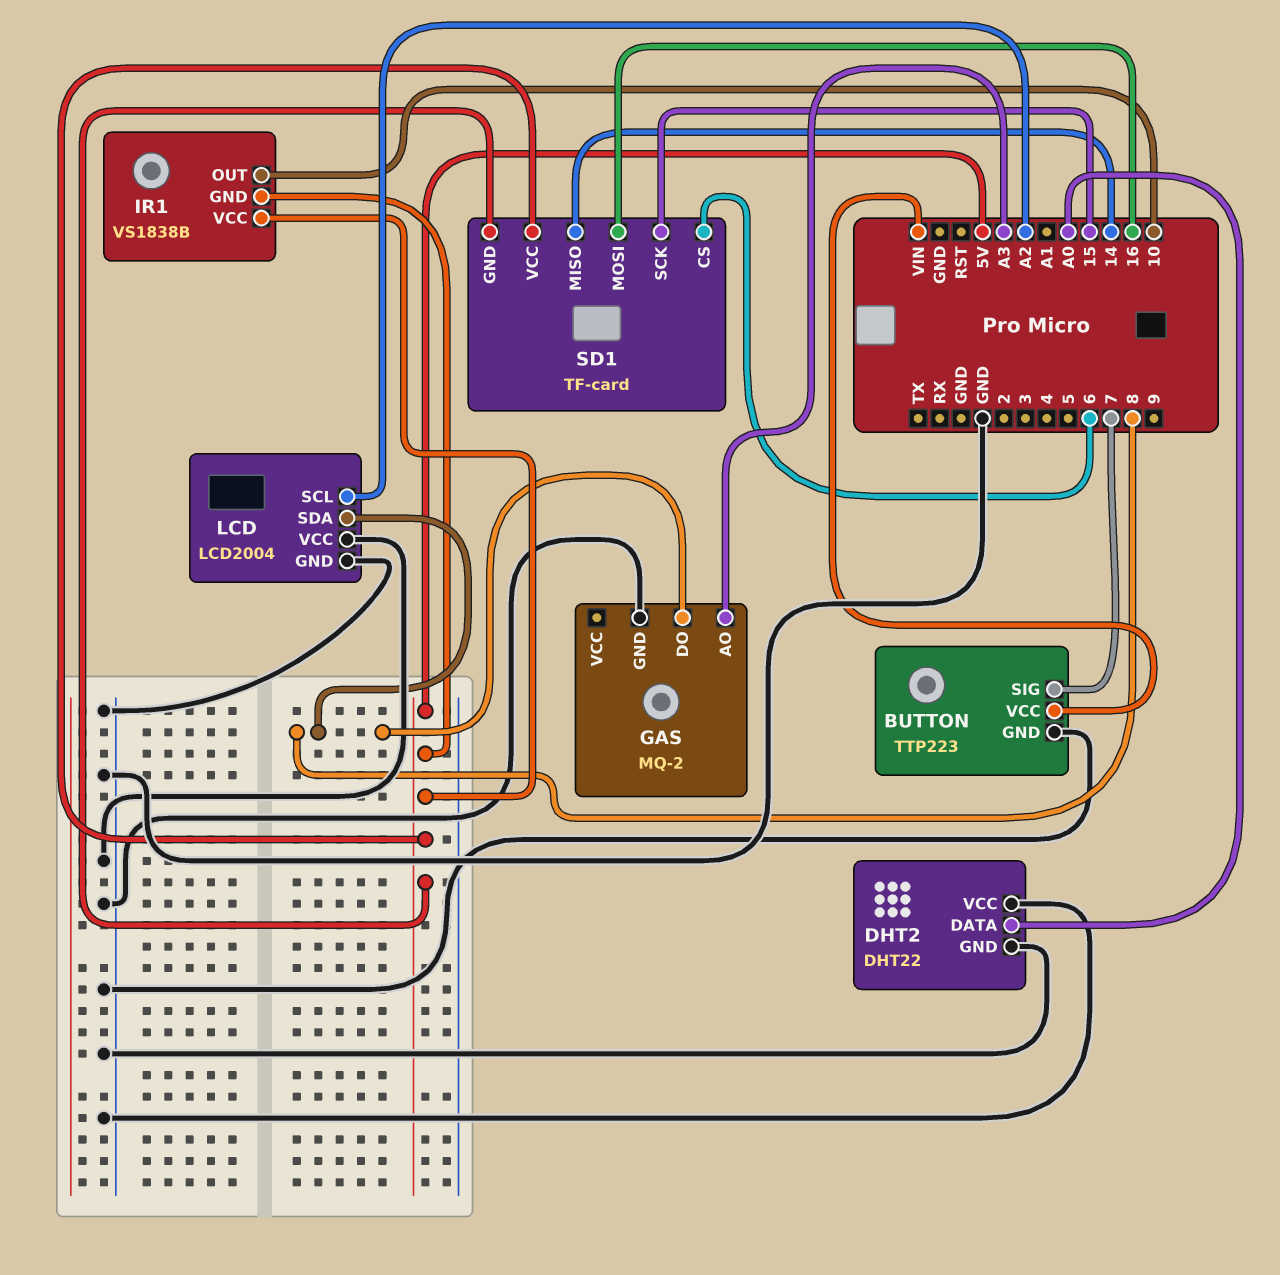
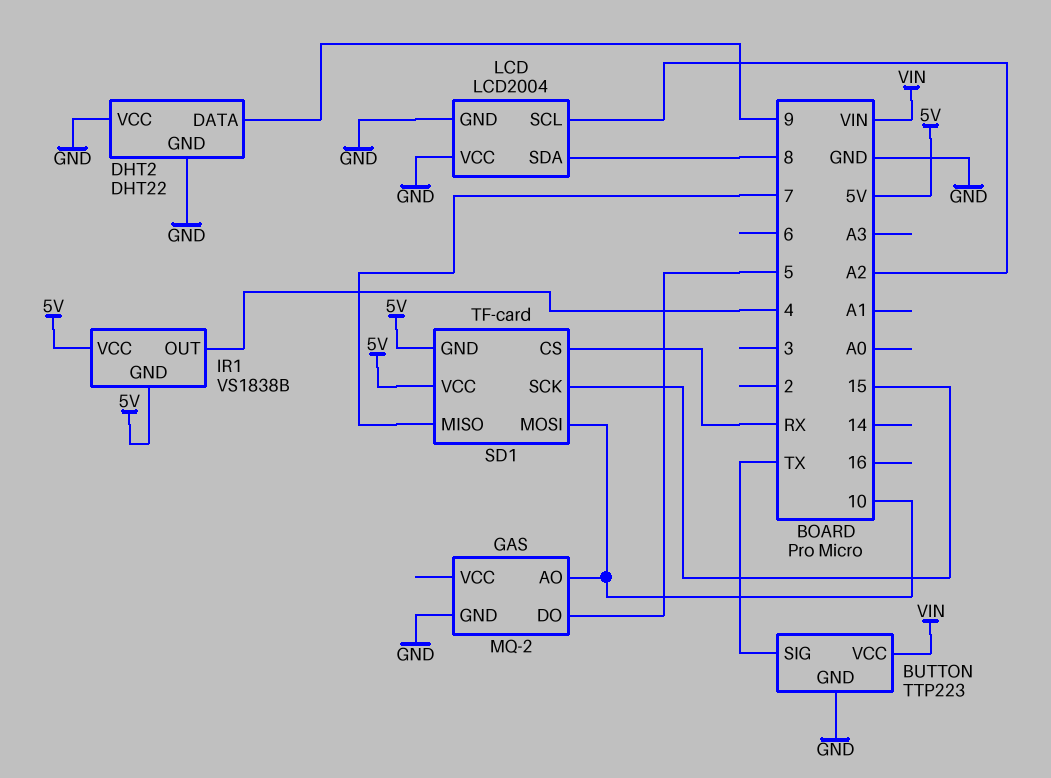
BUTTON pin SIG: 7 -> TX
DHT2 pin DATA: A0 -> 9
GAS pin AO: A3 -> 10
GAS pin DO: 8 -> 5
IR1 pin OUT: 10 -> 4
SD1 pin CS: 6 -> RX
SD1 pin MISO: 14 -> 7
SD1 pin MOSI: 16 -> 10

